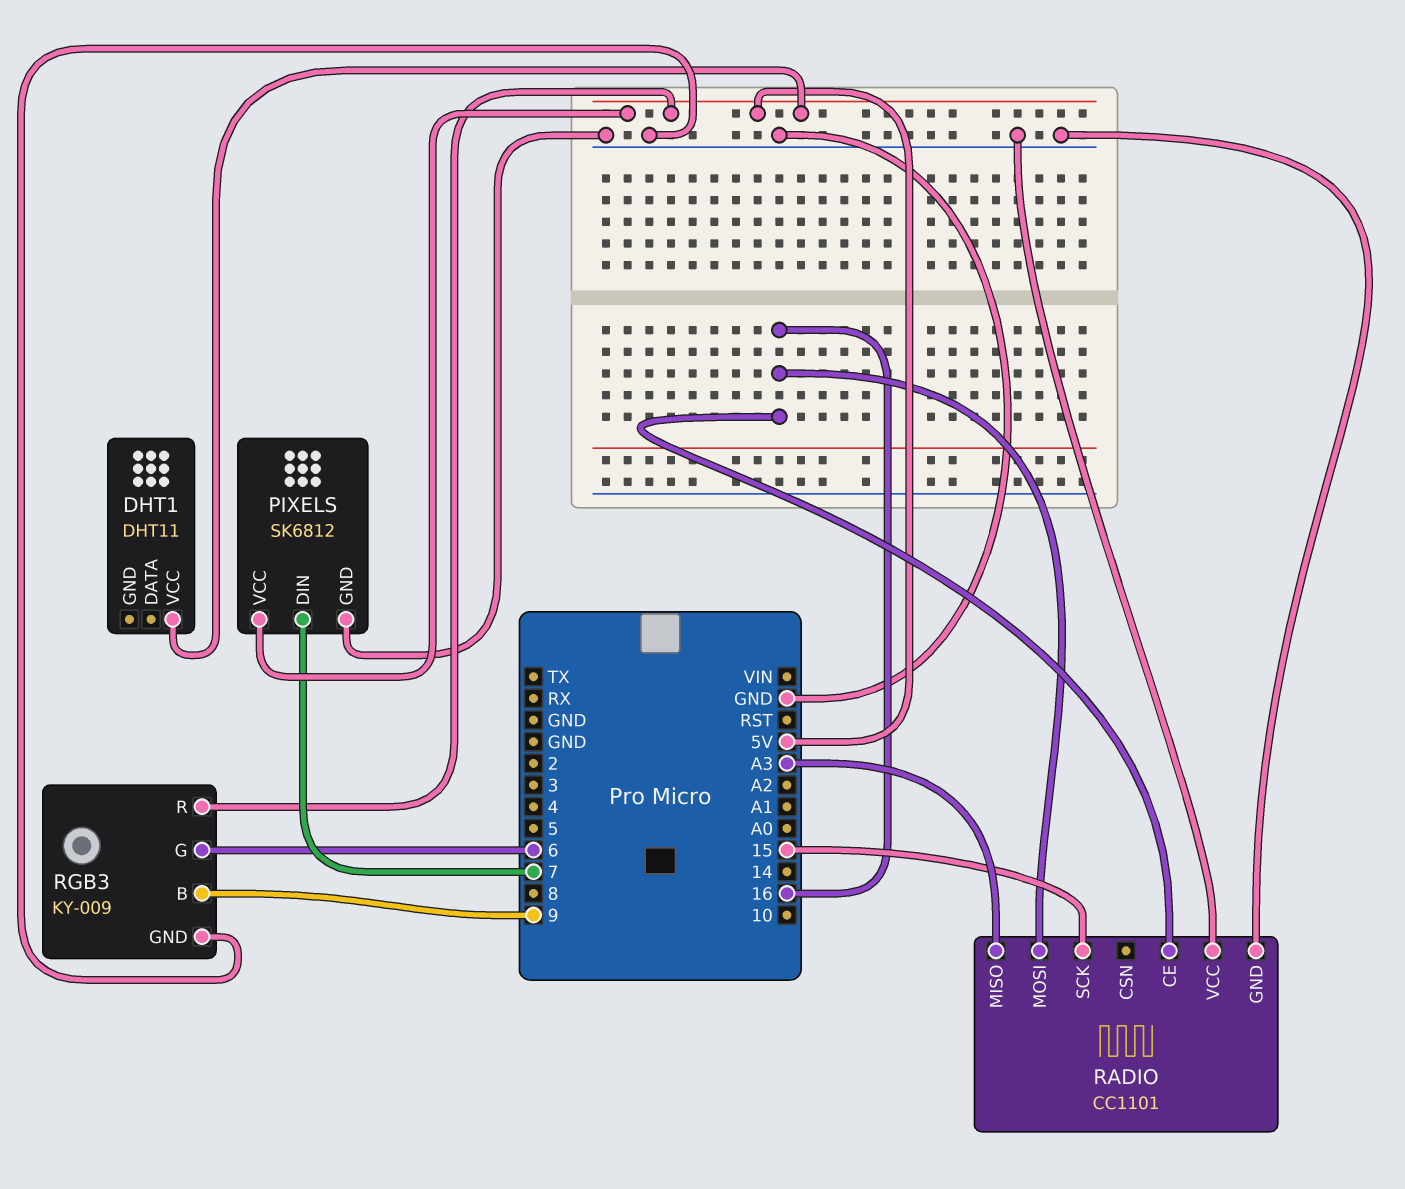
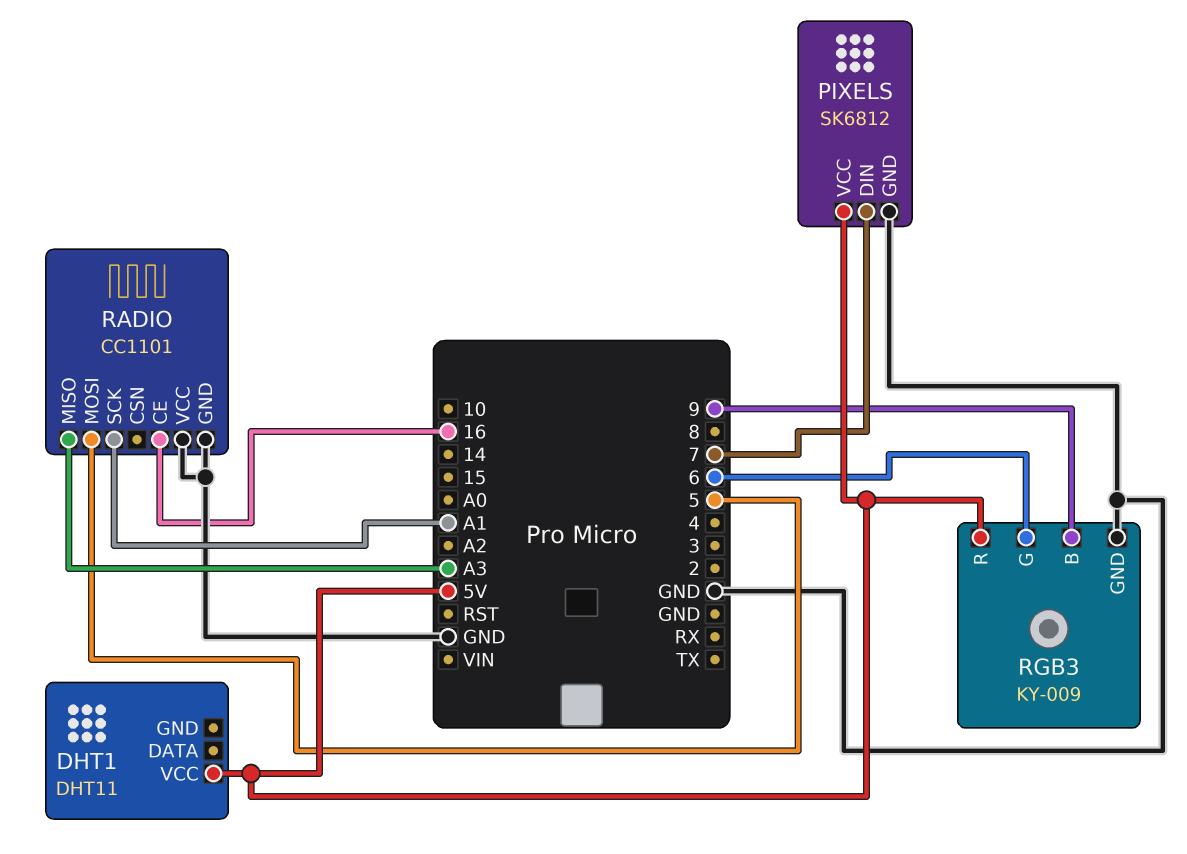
RADIO pin MOSI: 16 -> 5
RADIO pin SCK: 15 -> A1

